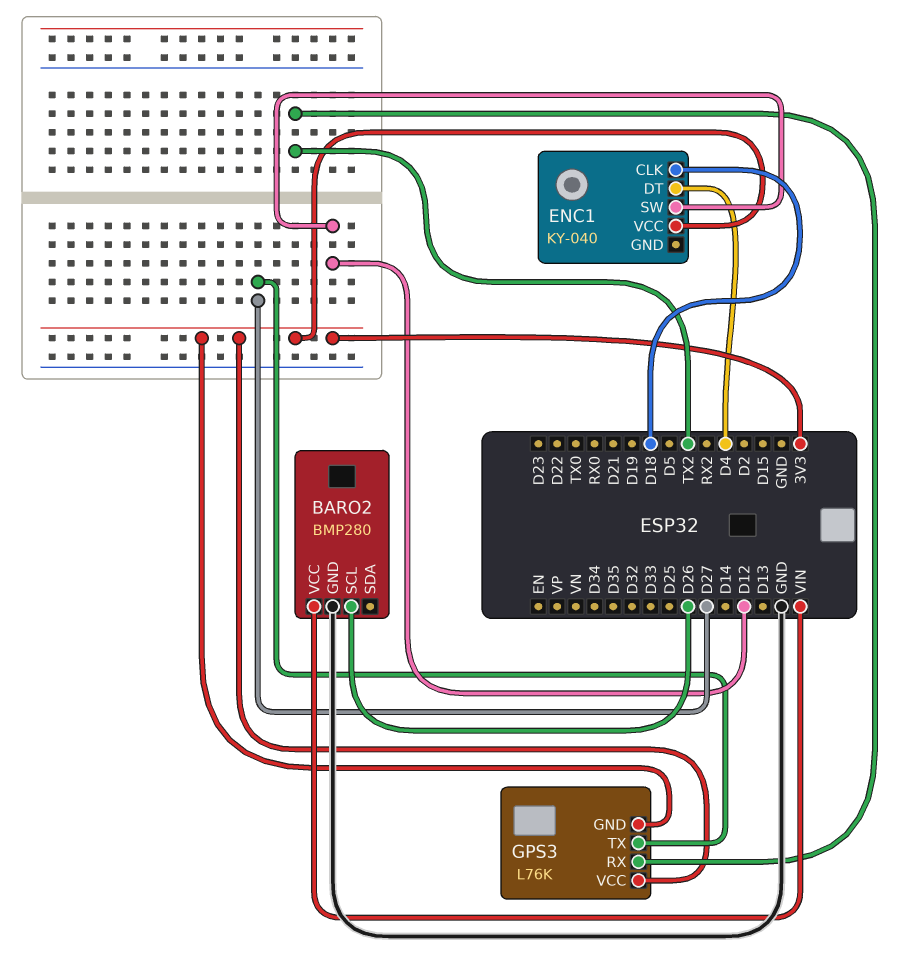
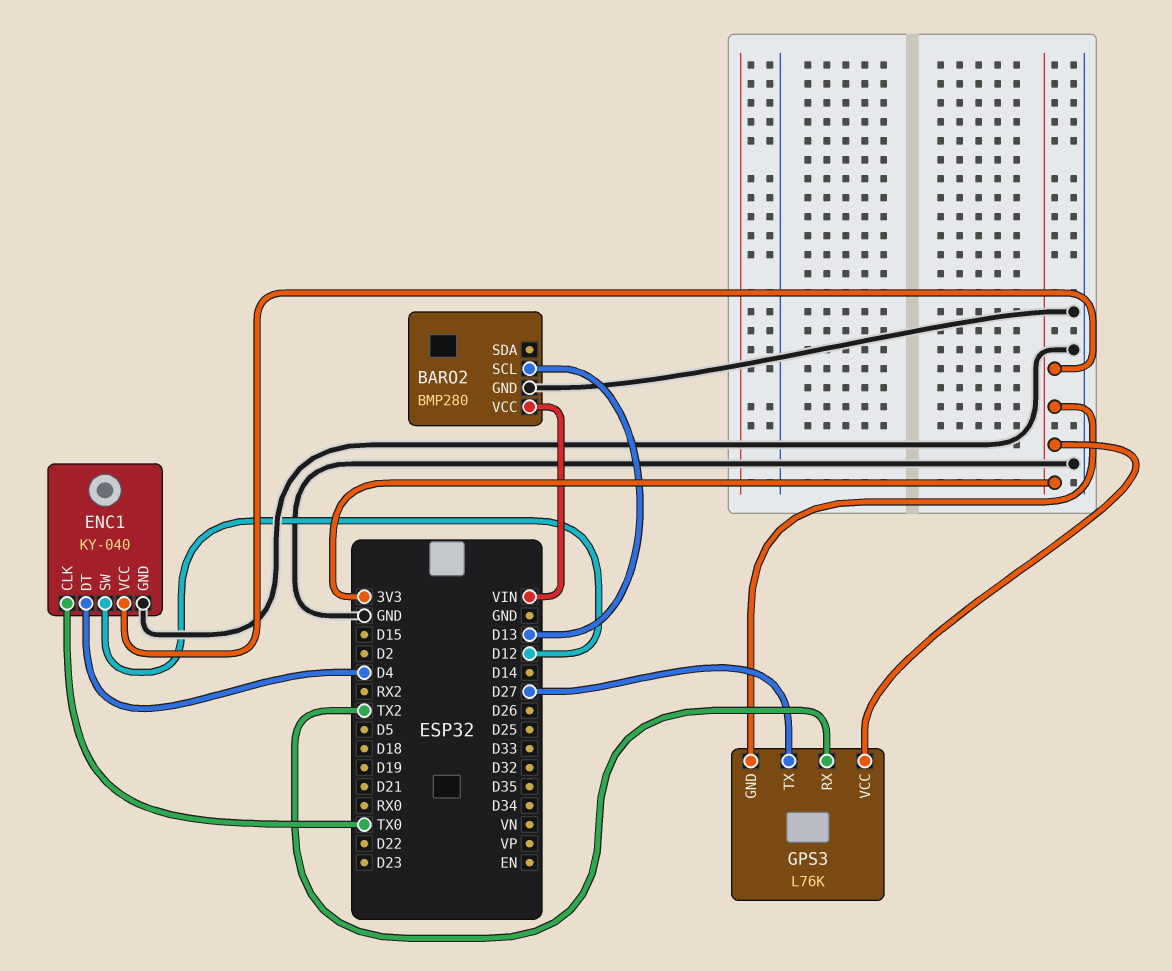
BARO2 pin SCL: D26 -> D13
ENC1 pin CLK: D18 -> TX0
ENC1 pin GND: none -> GND

